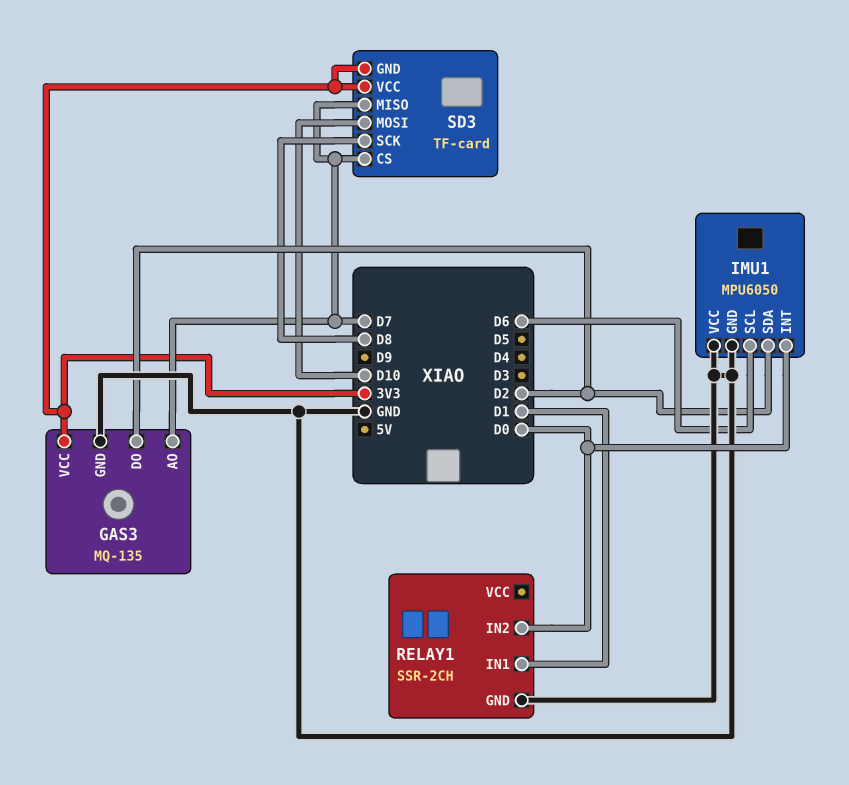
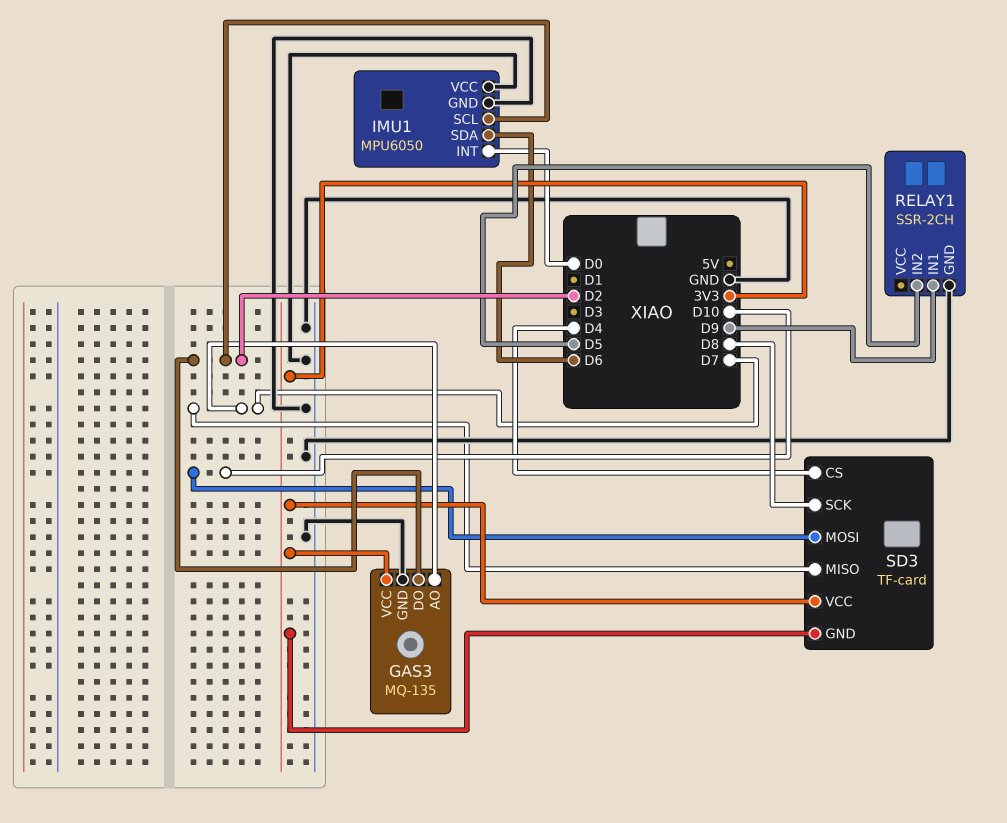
IMU1 pin SCL: D6 -> D2
IMU1 pin SDA: D2 -> D6
RELAY1 pin IN1: D1 -> D9
RELAY1 pin IN2: D0 -> D5
SD3 pin CS: D7 -> D4

